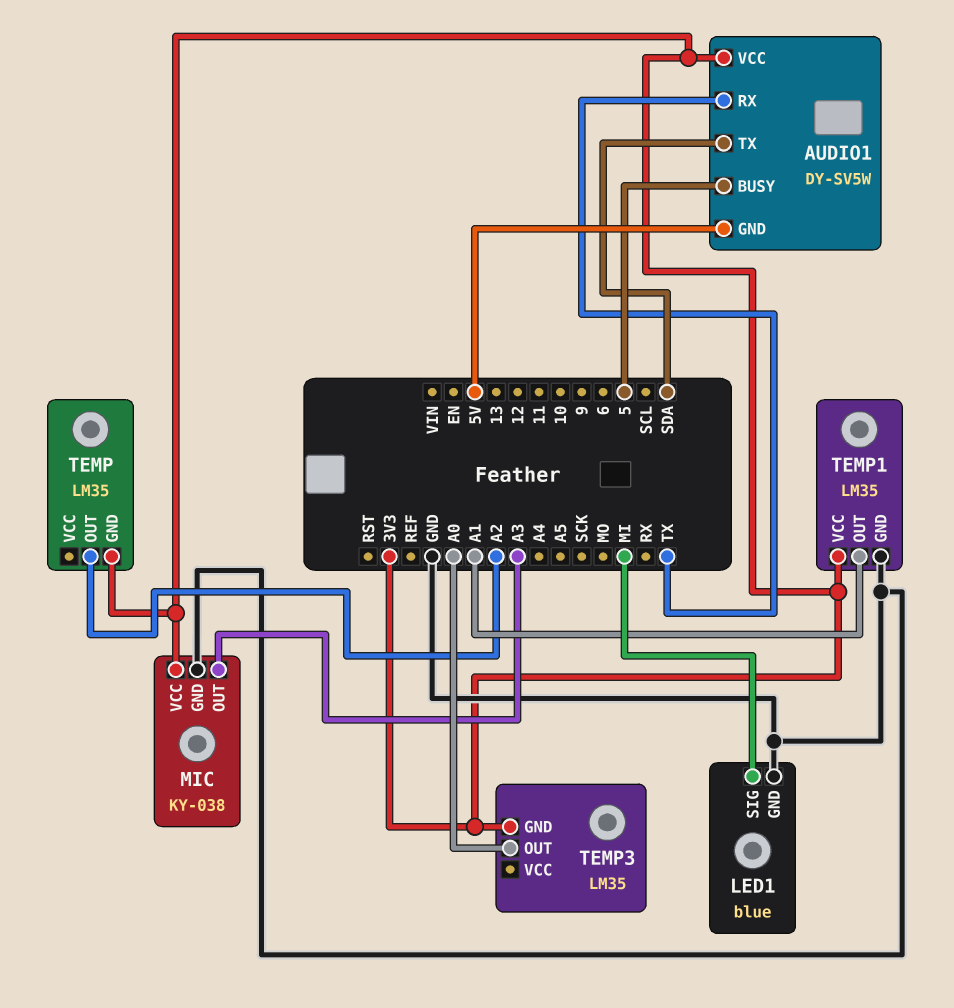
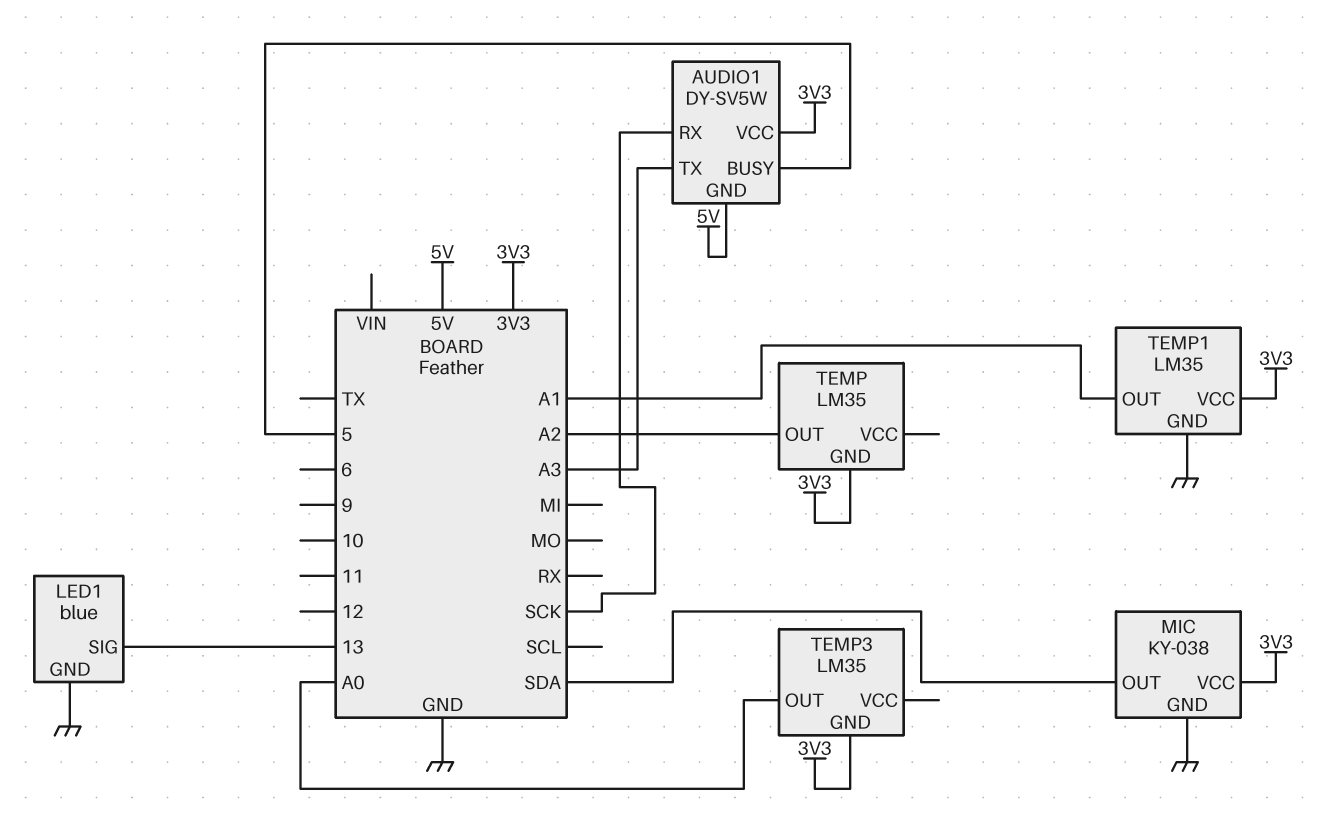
AUDIO1 pin RX: TX -> SCK
AUDIO1 pin TX: SDA -> A3
LED1 pin SIG: MI -> 13
MIC pin OUT: A3 -> SDA

